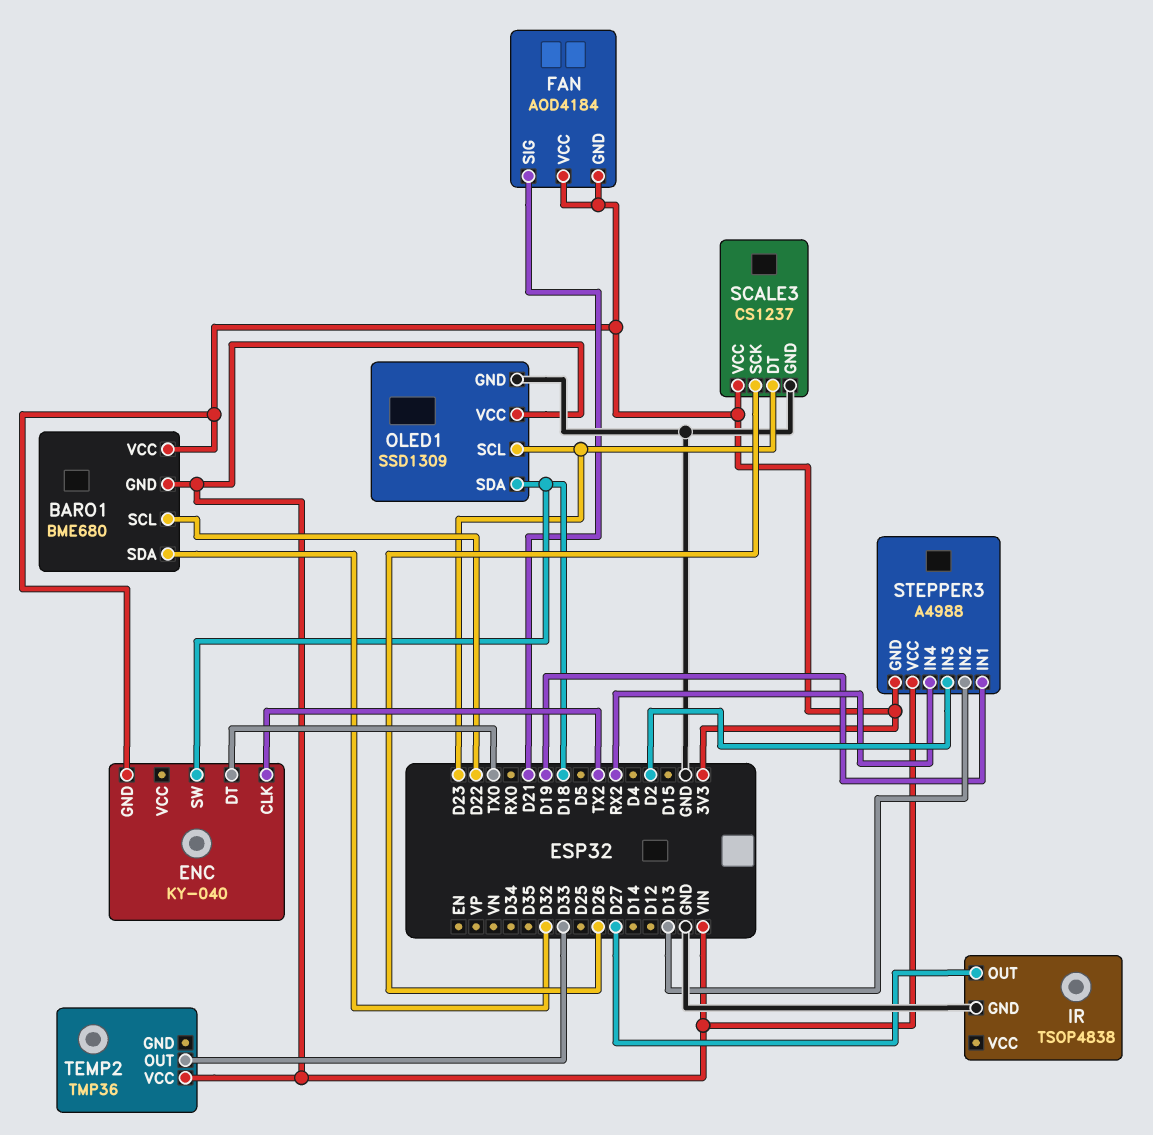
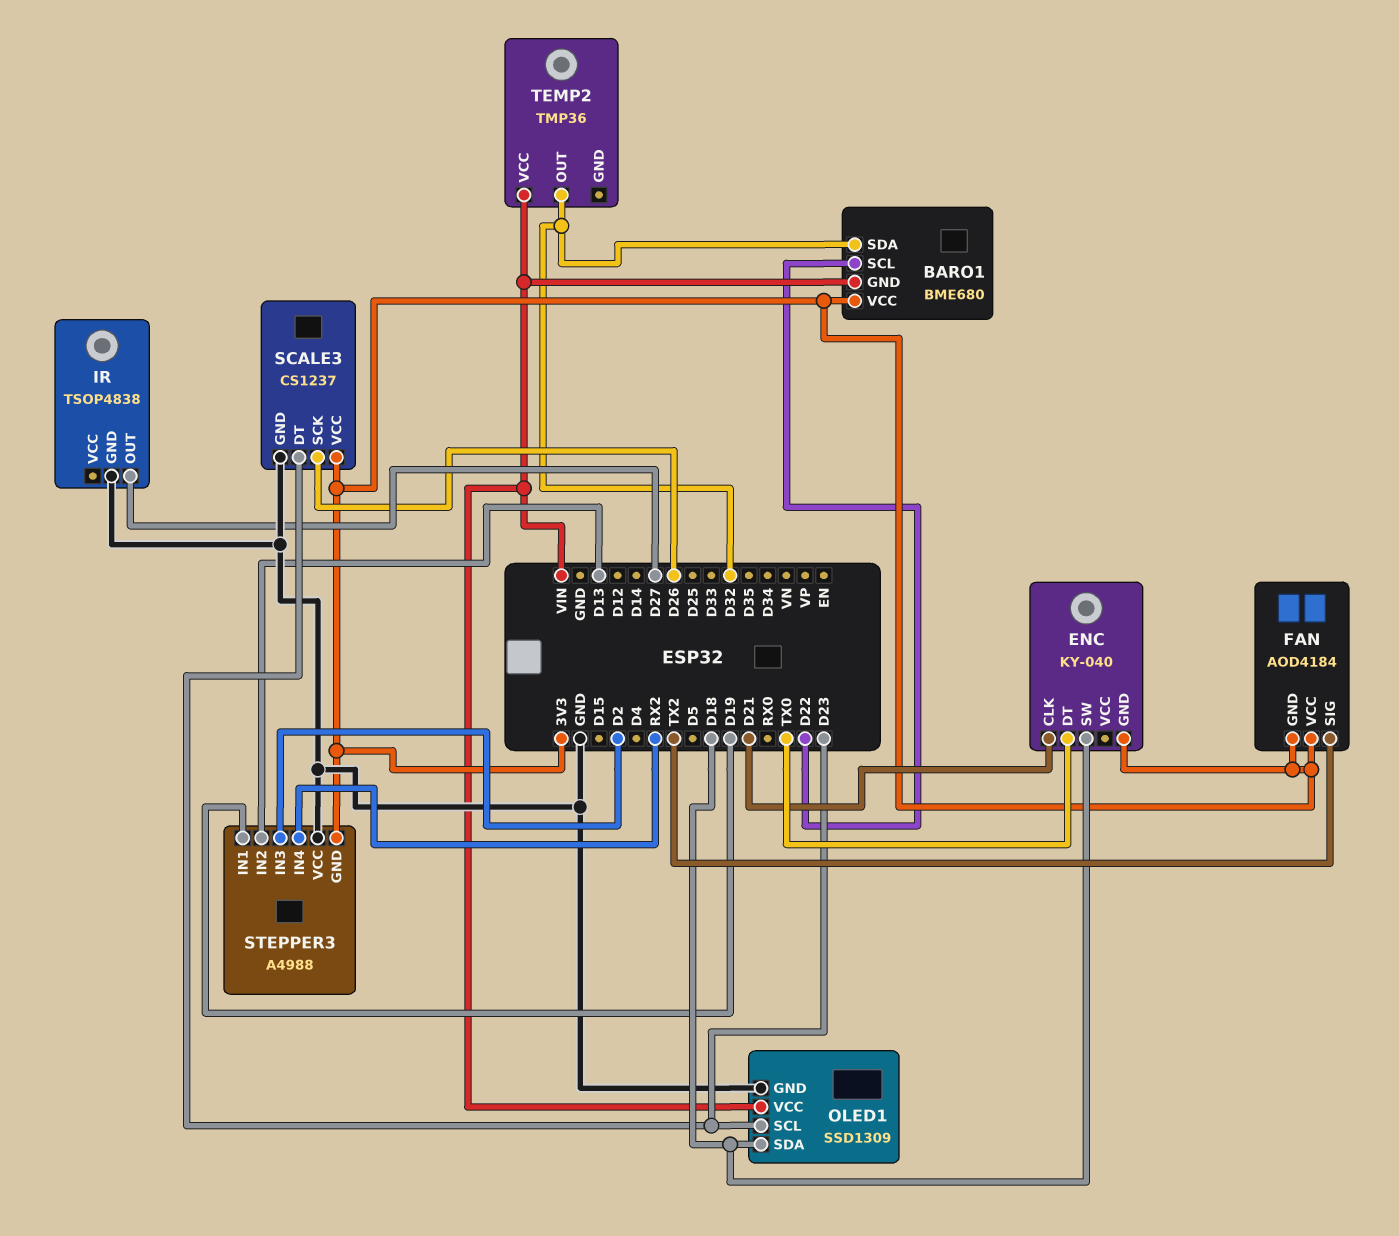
ENC pin CLK: TX2 -> D21
FAN pin SIG: D21 -> TX2
STEPPER3 pin VCC: VIN -> GND
TEMP2 pin OUT: D33 -> D32

